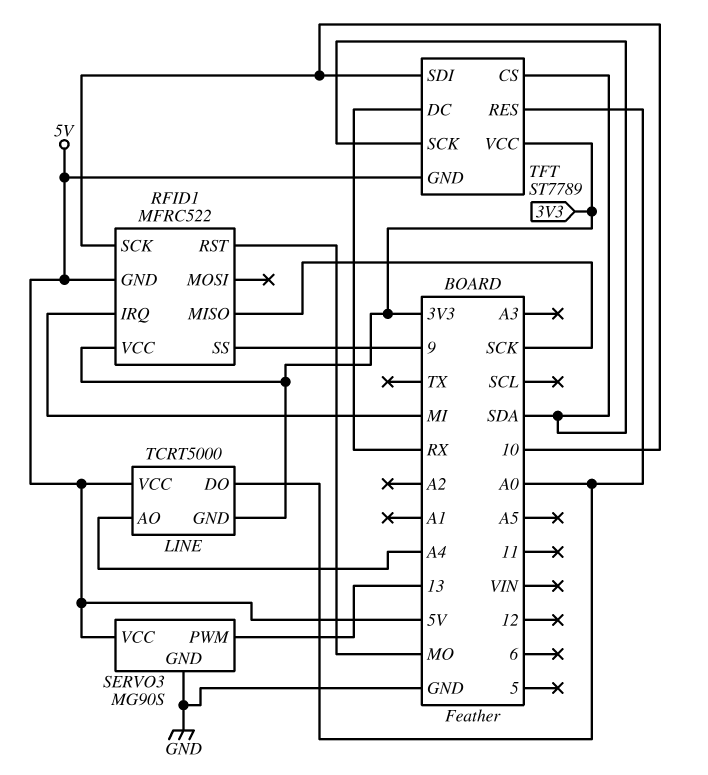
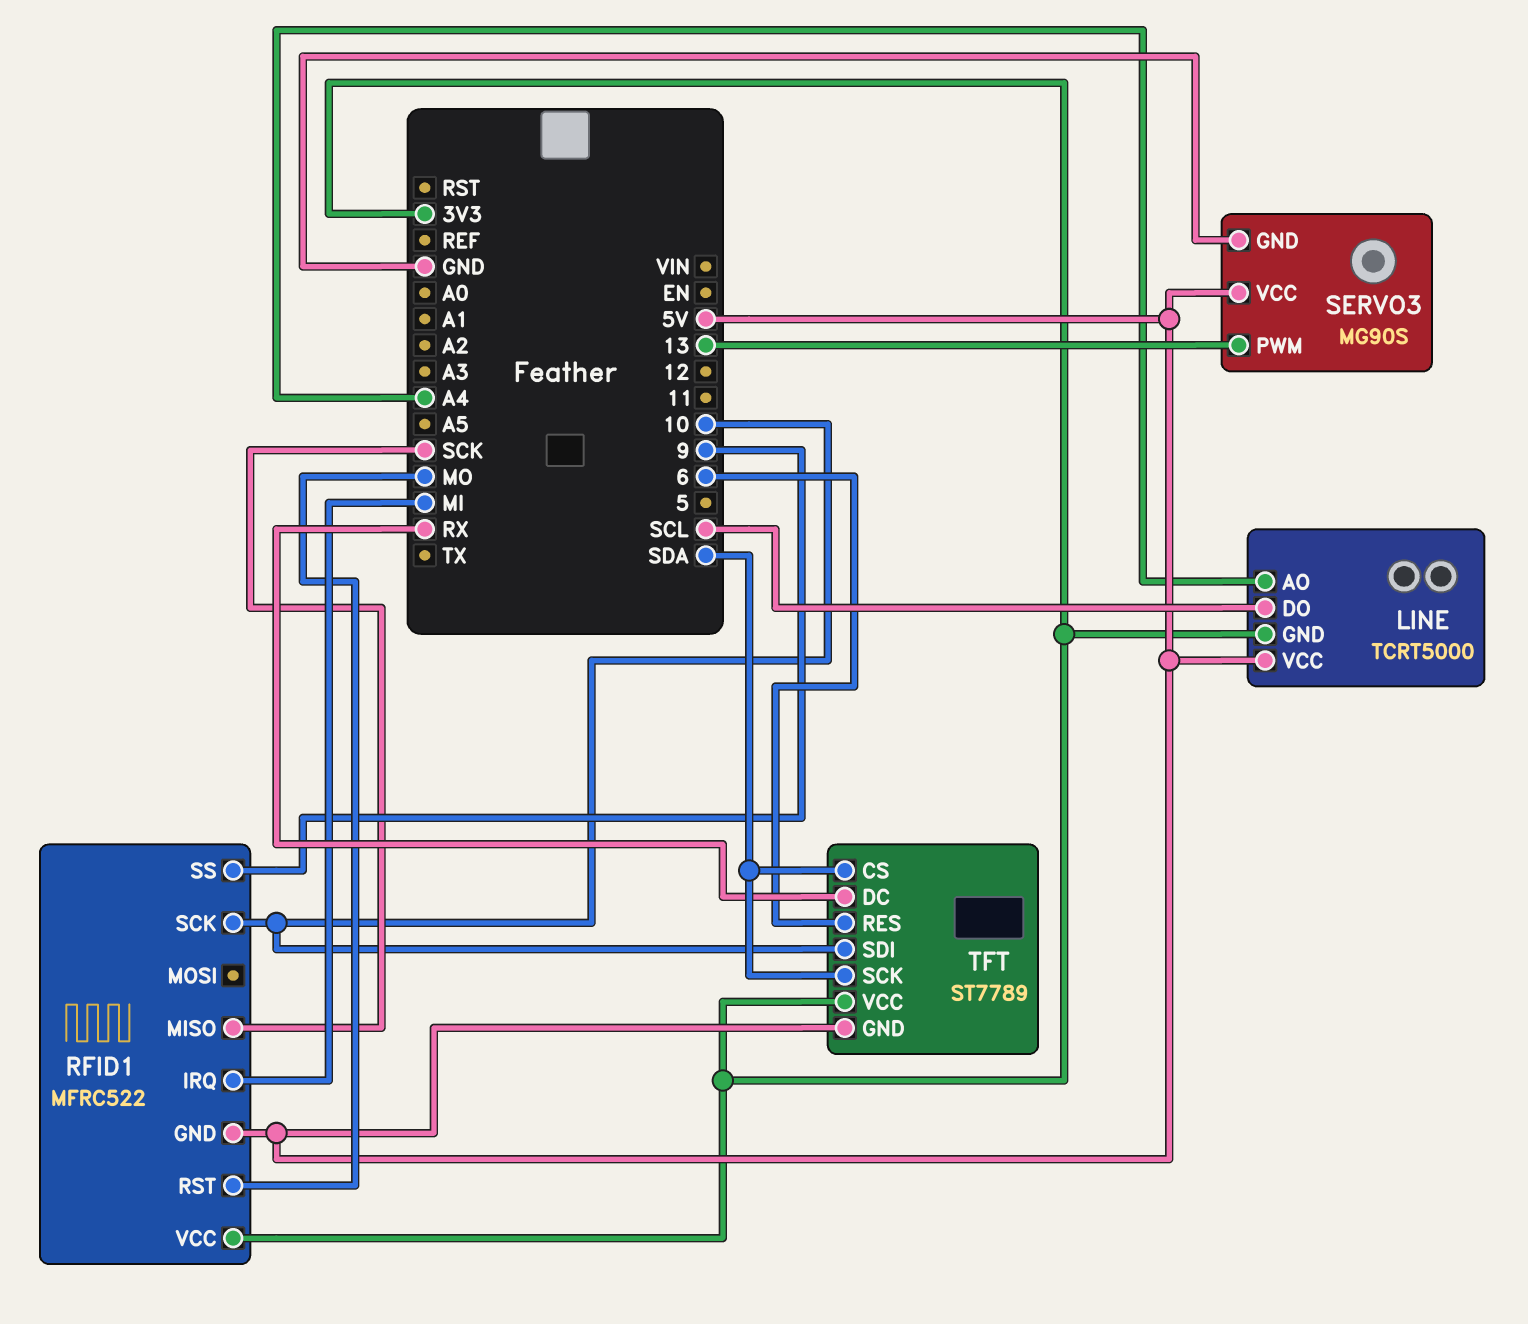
LINE pin DO: A0 -> SCL
TFT pin RES: A0 -> 6

